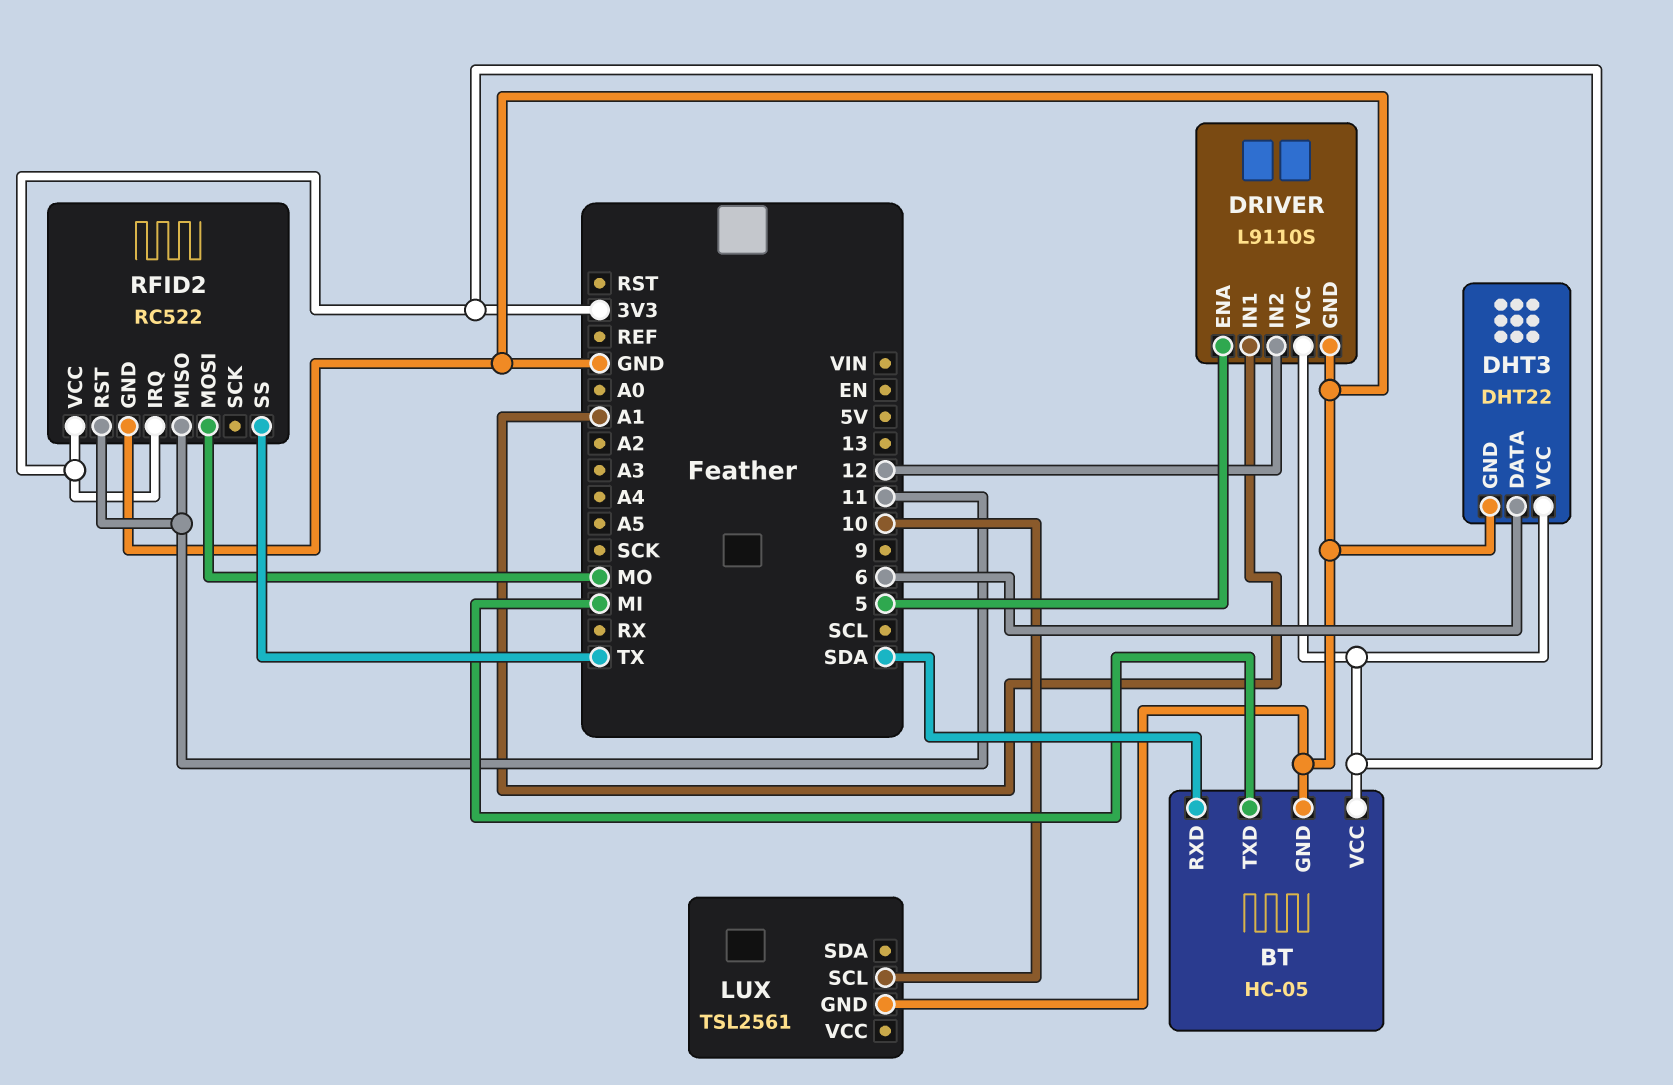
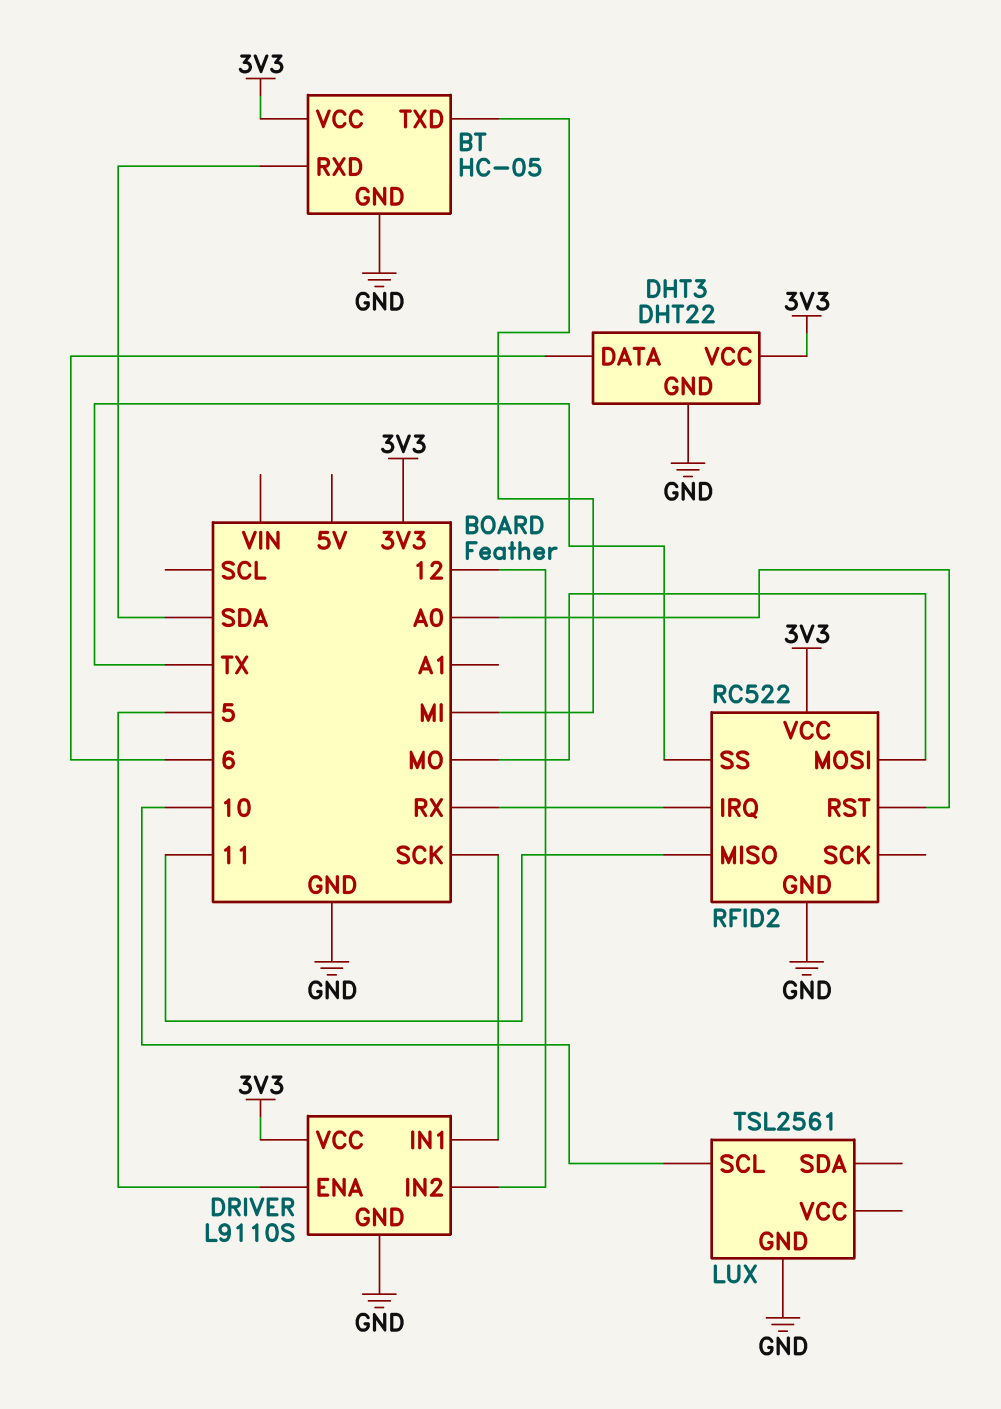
DRIVER pin IN1: A1 -> SCK
RFID2 pin IRQ: 3V3 -> RX
RFID2 pin RST: 11 -> A0

